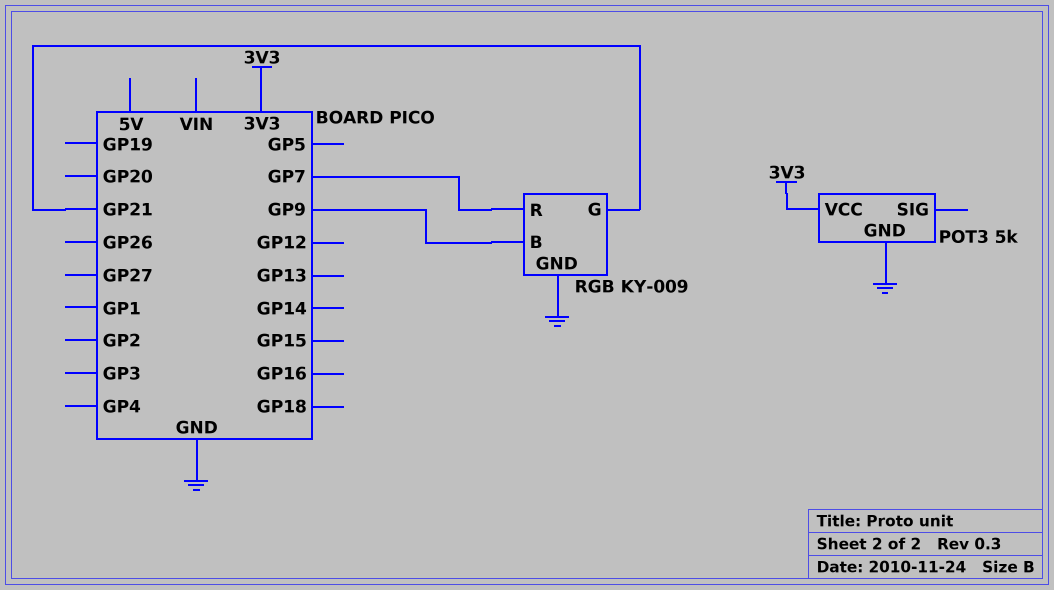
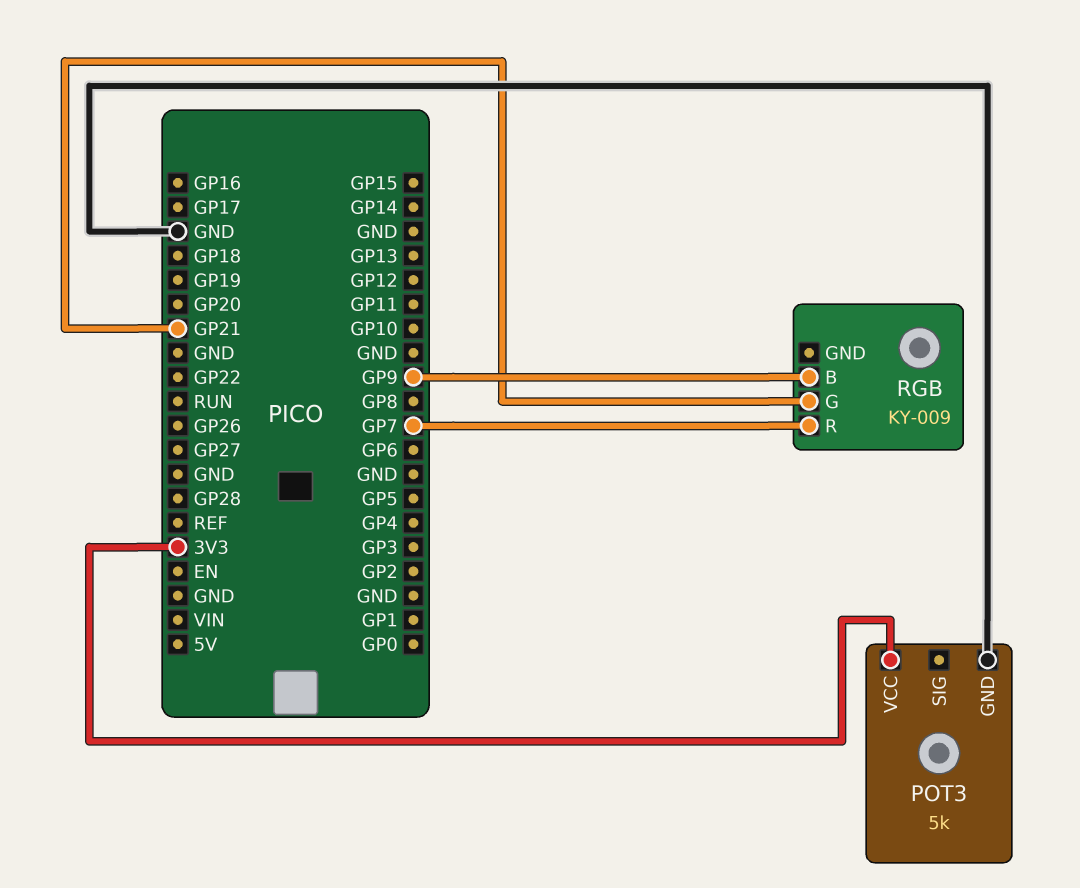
RGB pin GND: GND -> none

